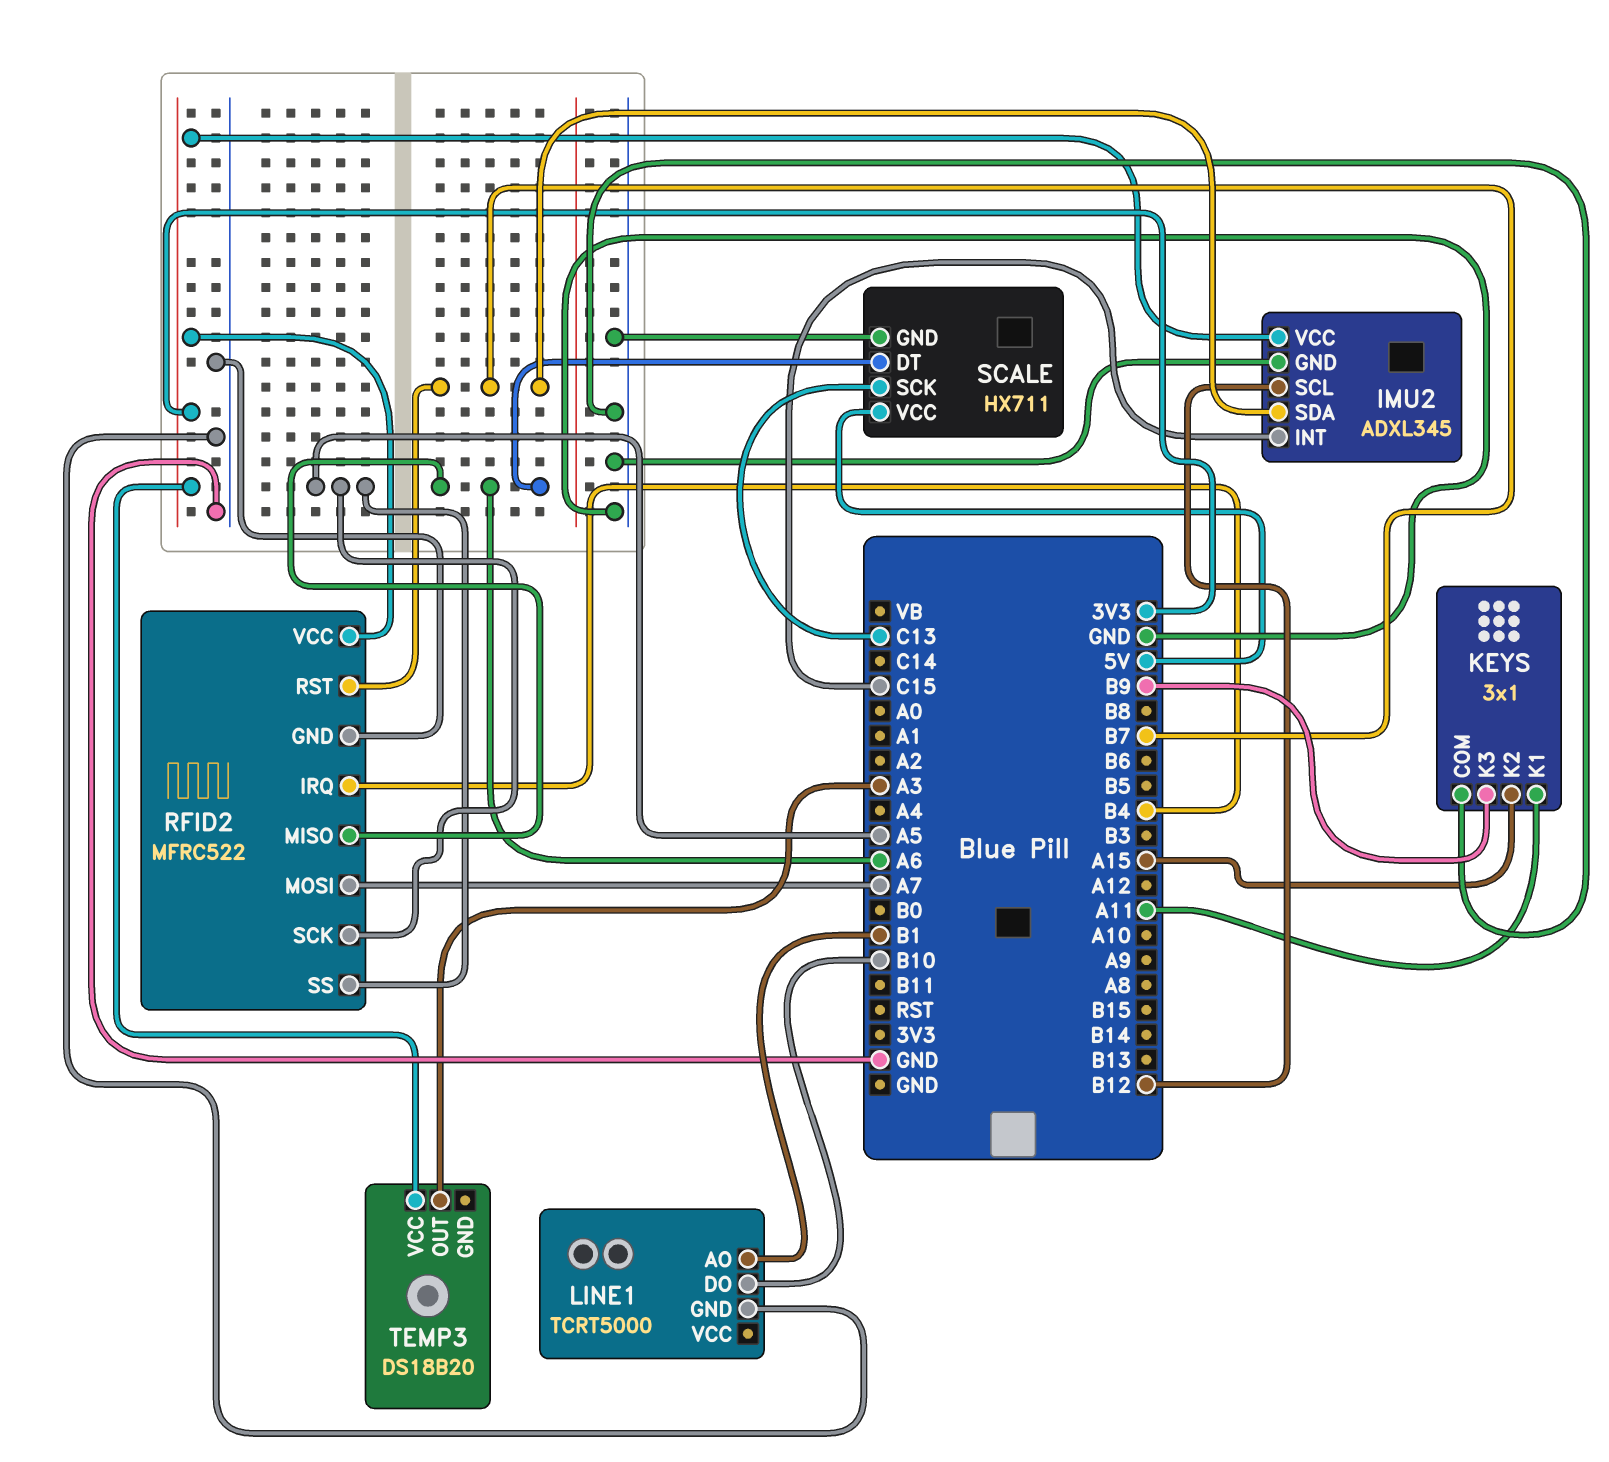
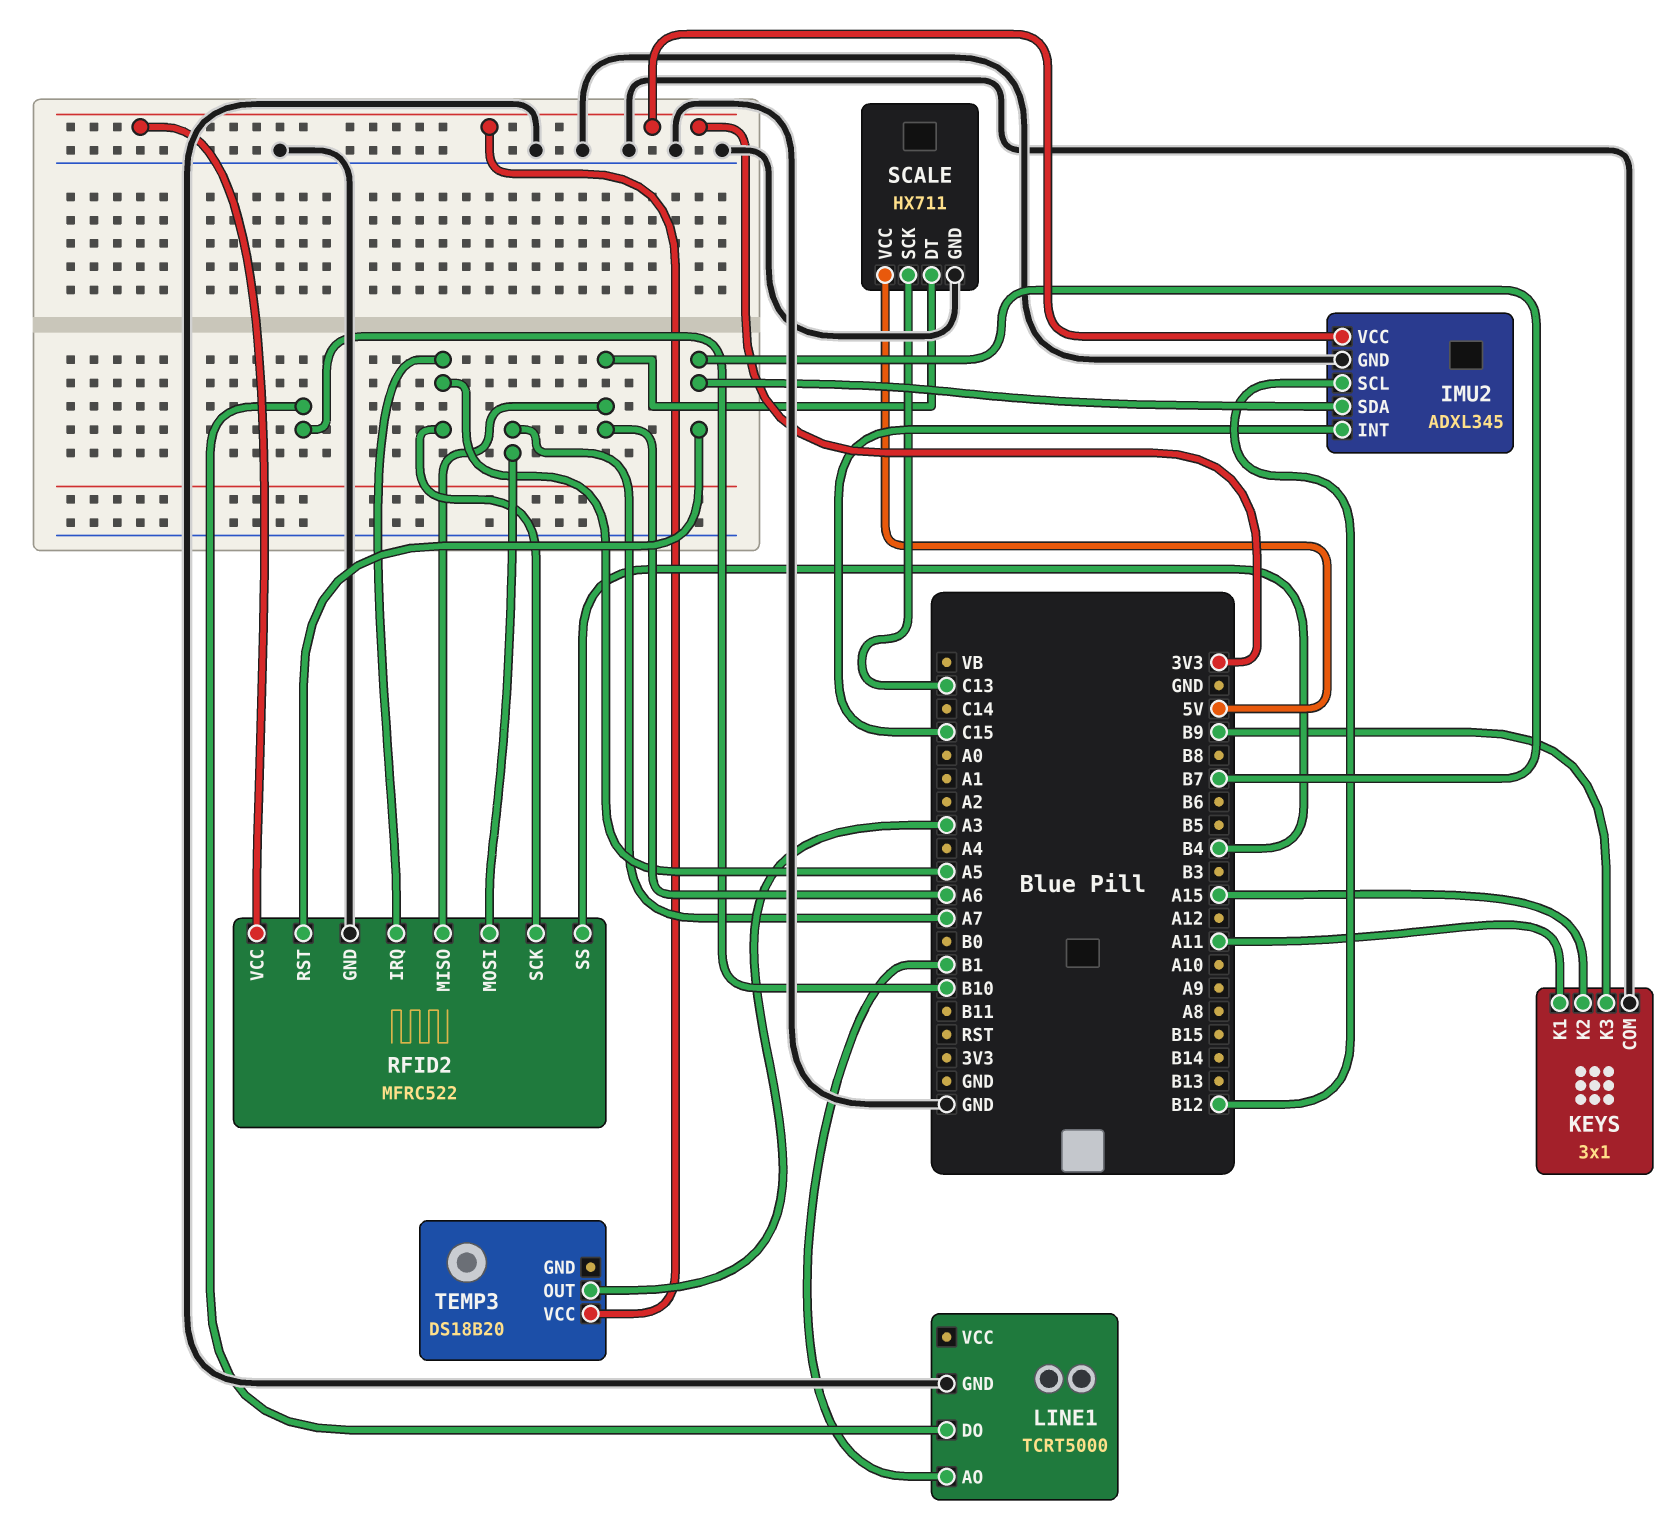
RFID2 pin IRQ: B4 -> A5
RFID2 pin SS: A5 -> B4

